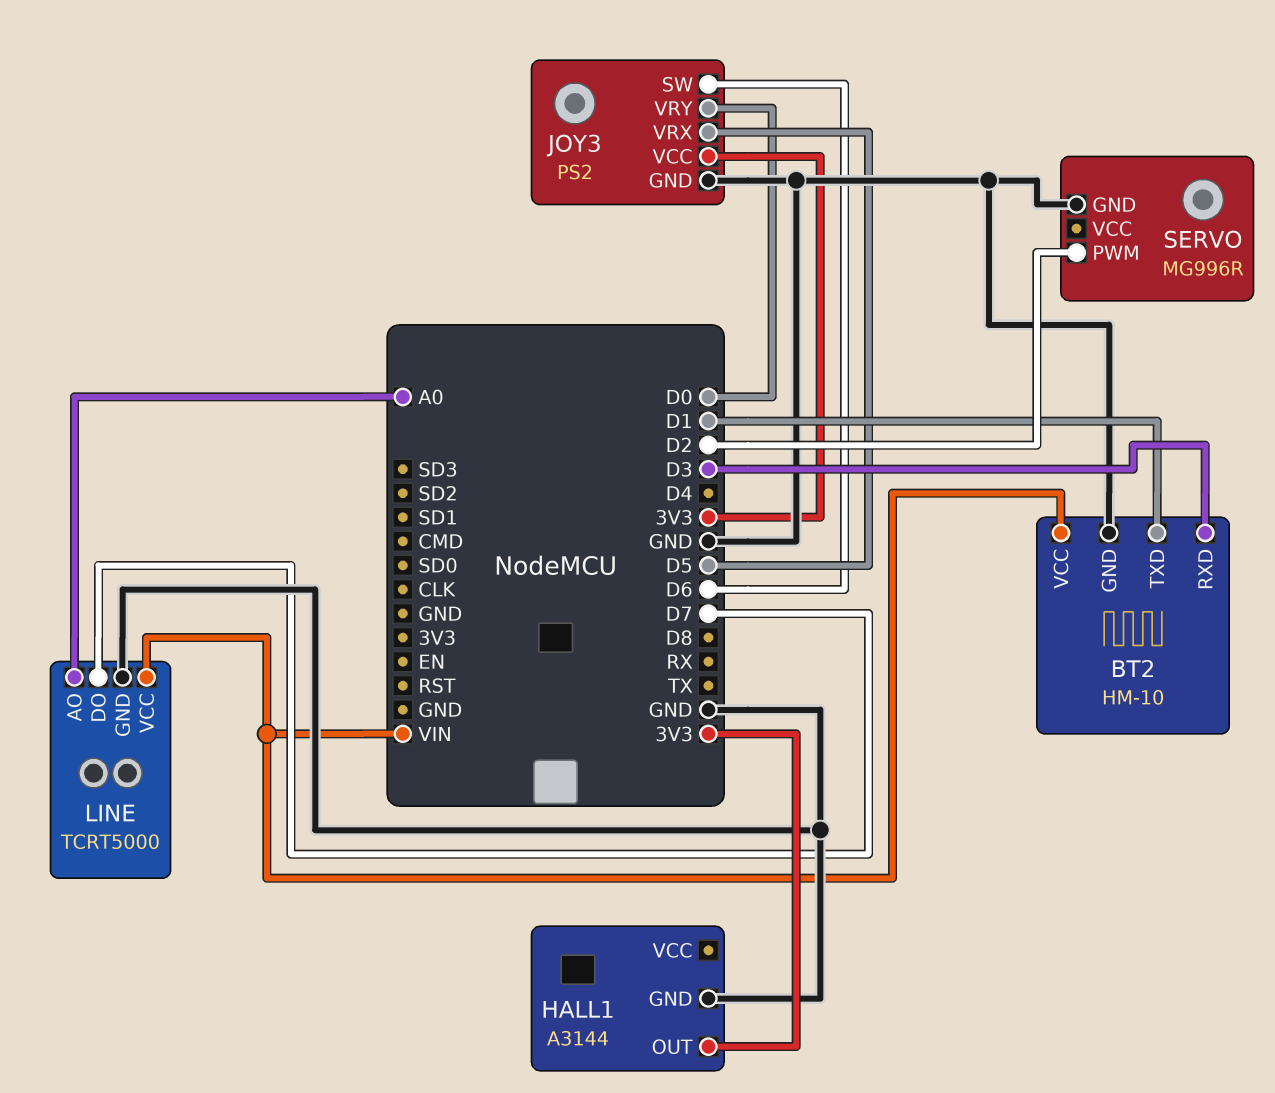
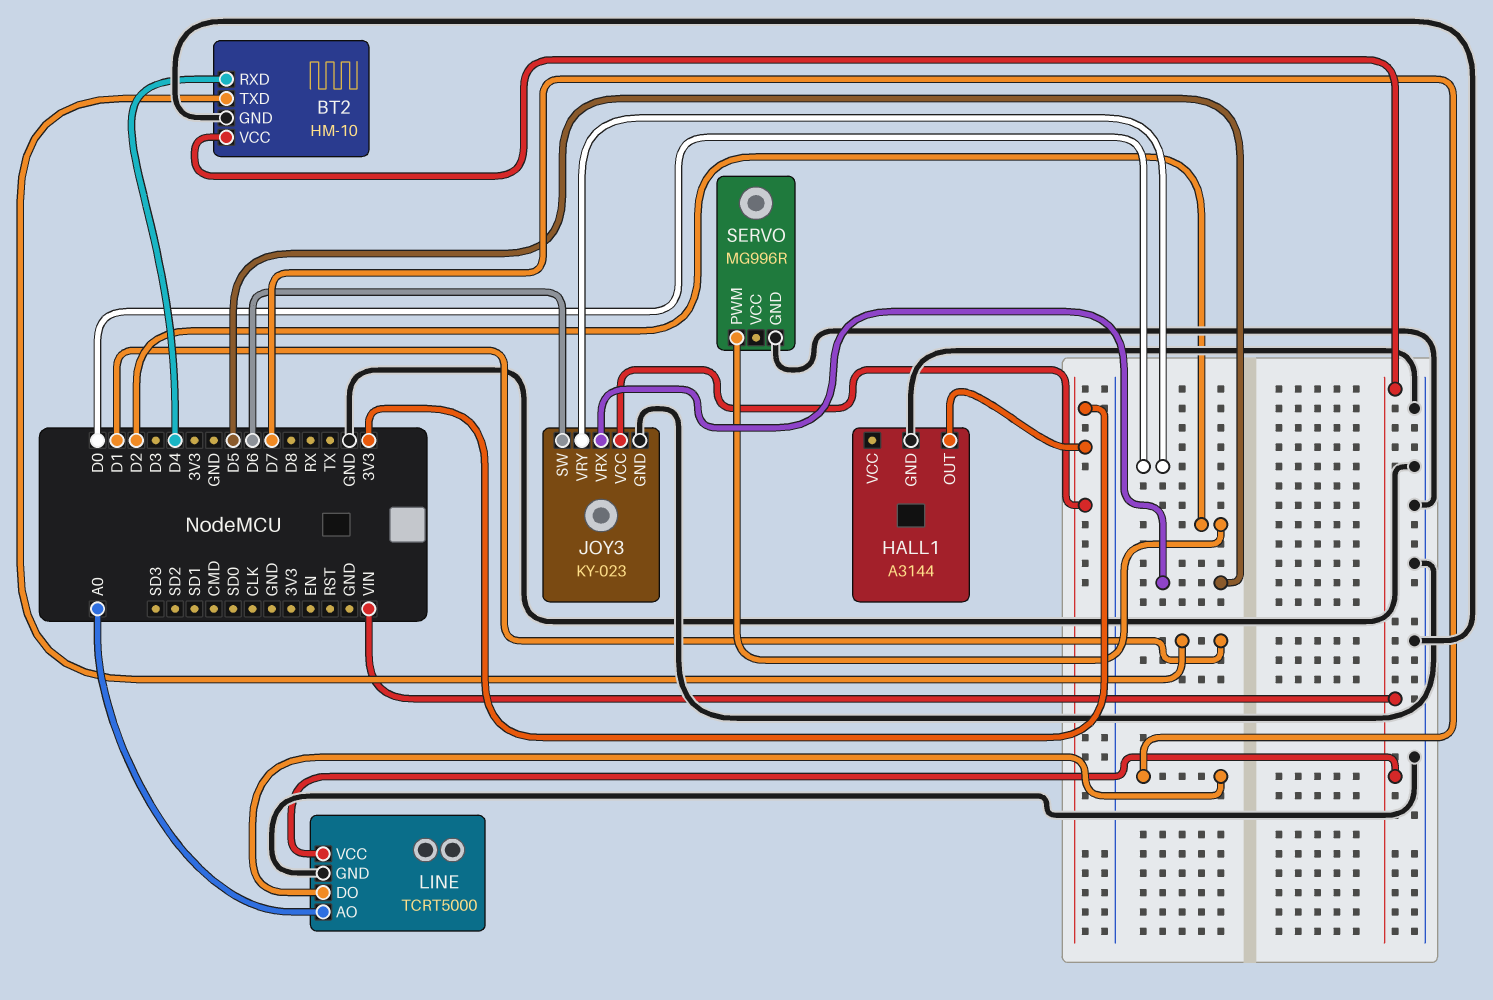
BT2 pin RXD: D3 -> D4
JOY3: PS2 -> KY-023

